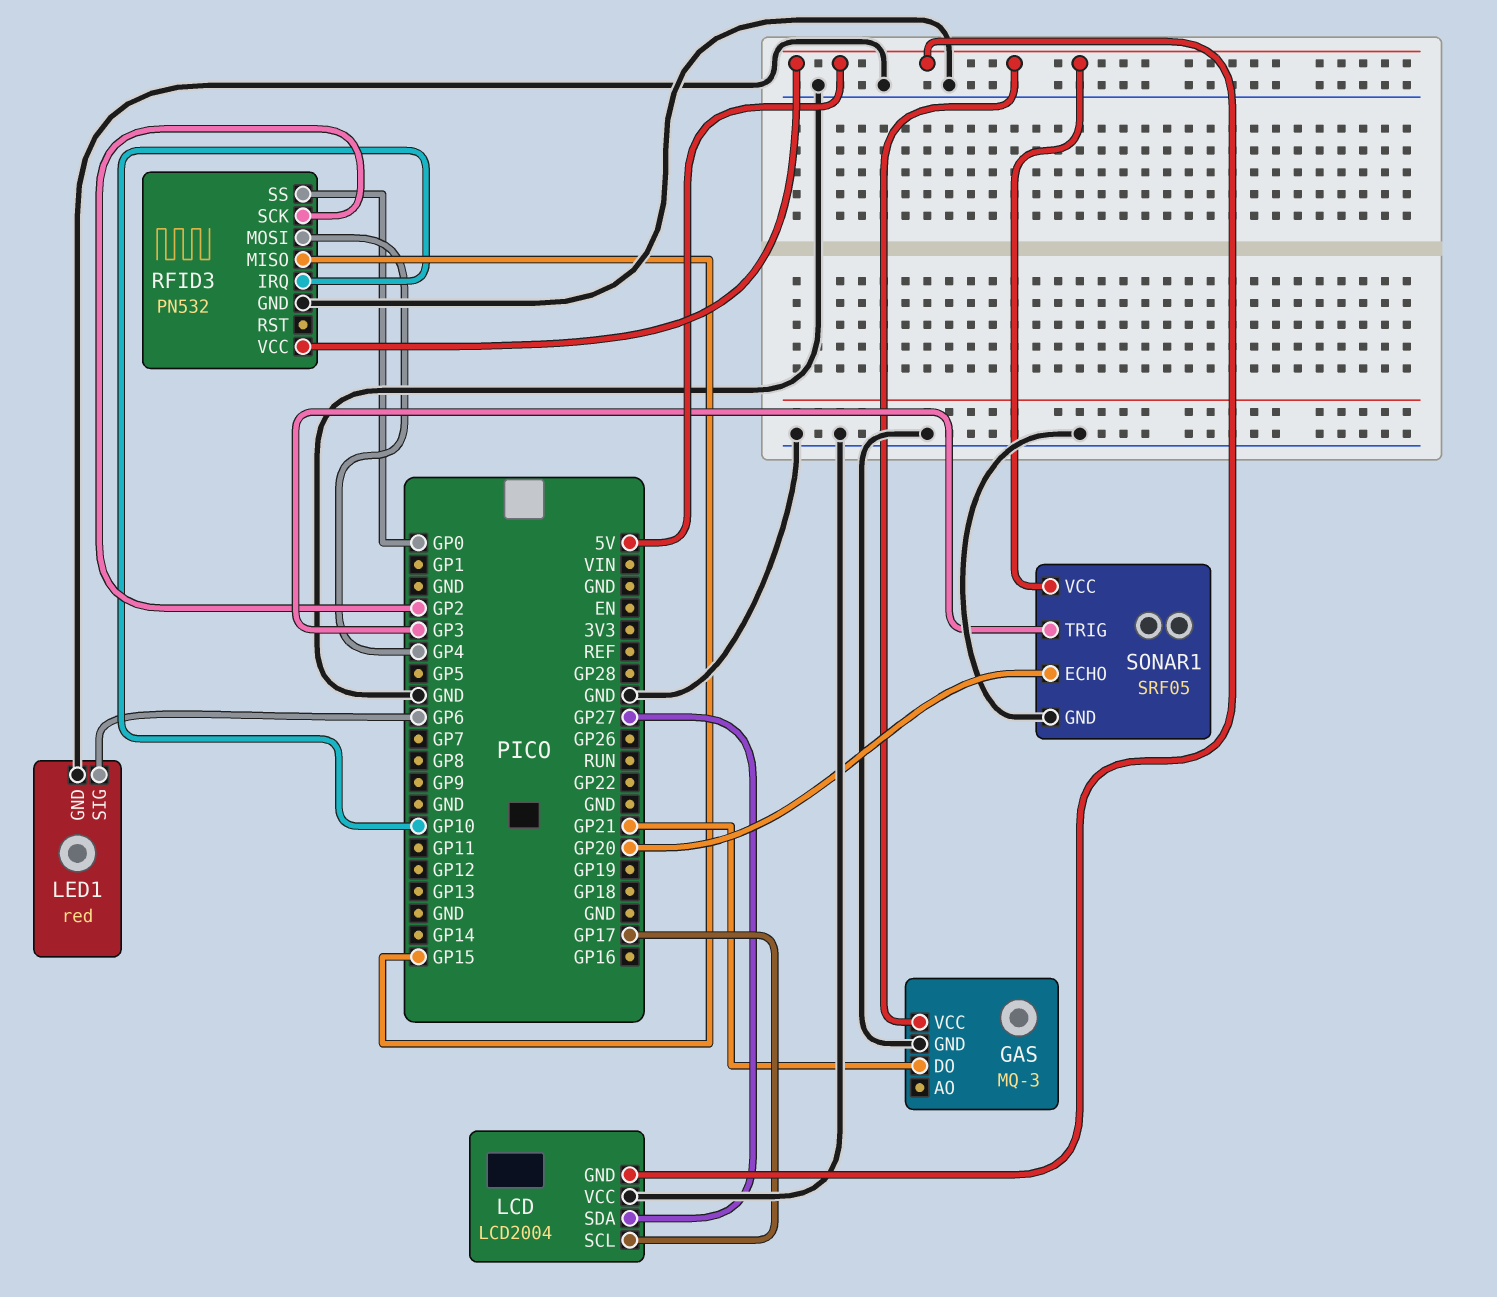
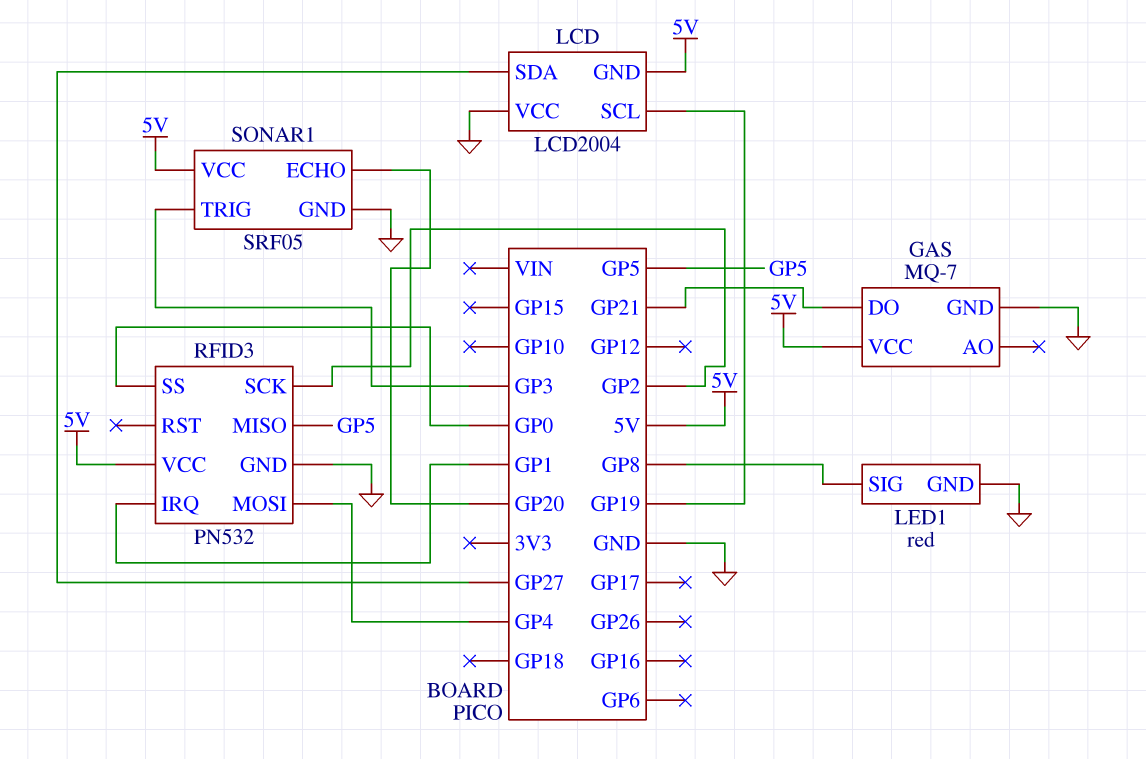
GAS: MQ-3 -> MQ-7
LCD pin SCL: GP17 -> GP19
LED1 pin SIG: GP6 -> GP8
RFID3 pin IRQ: GP10 -> GP1
RFID3 pin MISO: GP15 -> GP5

